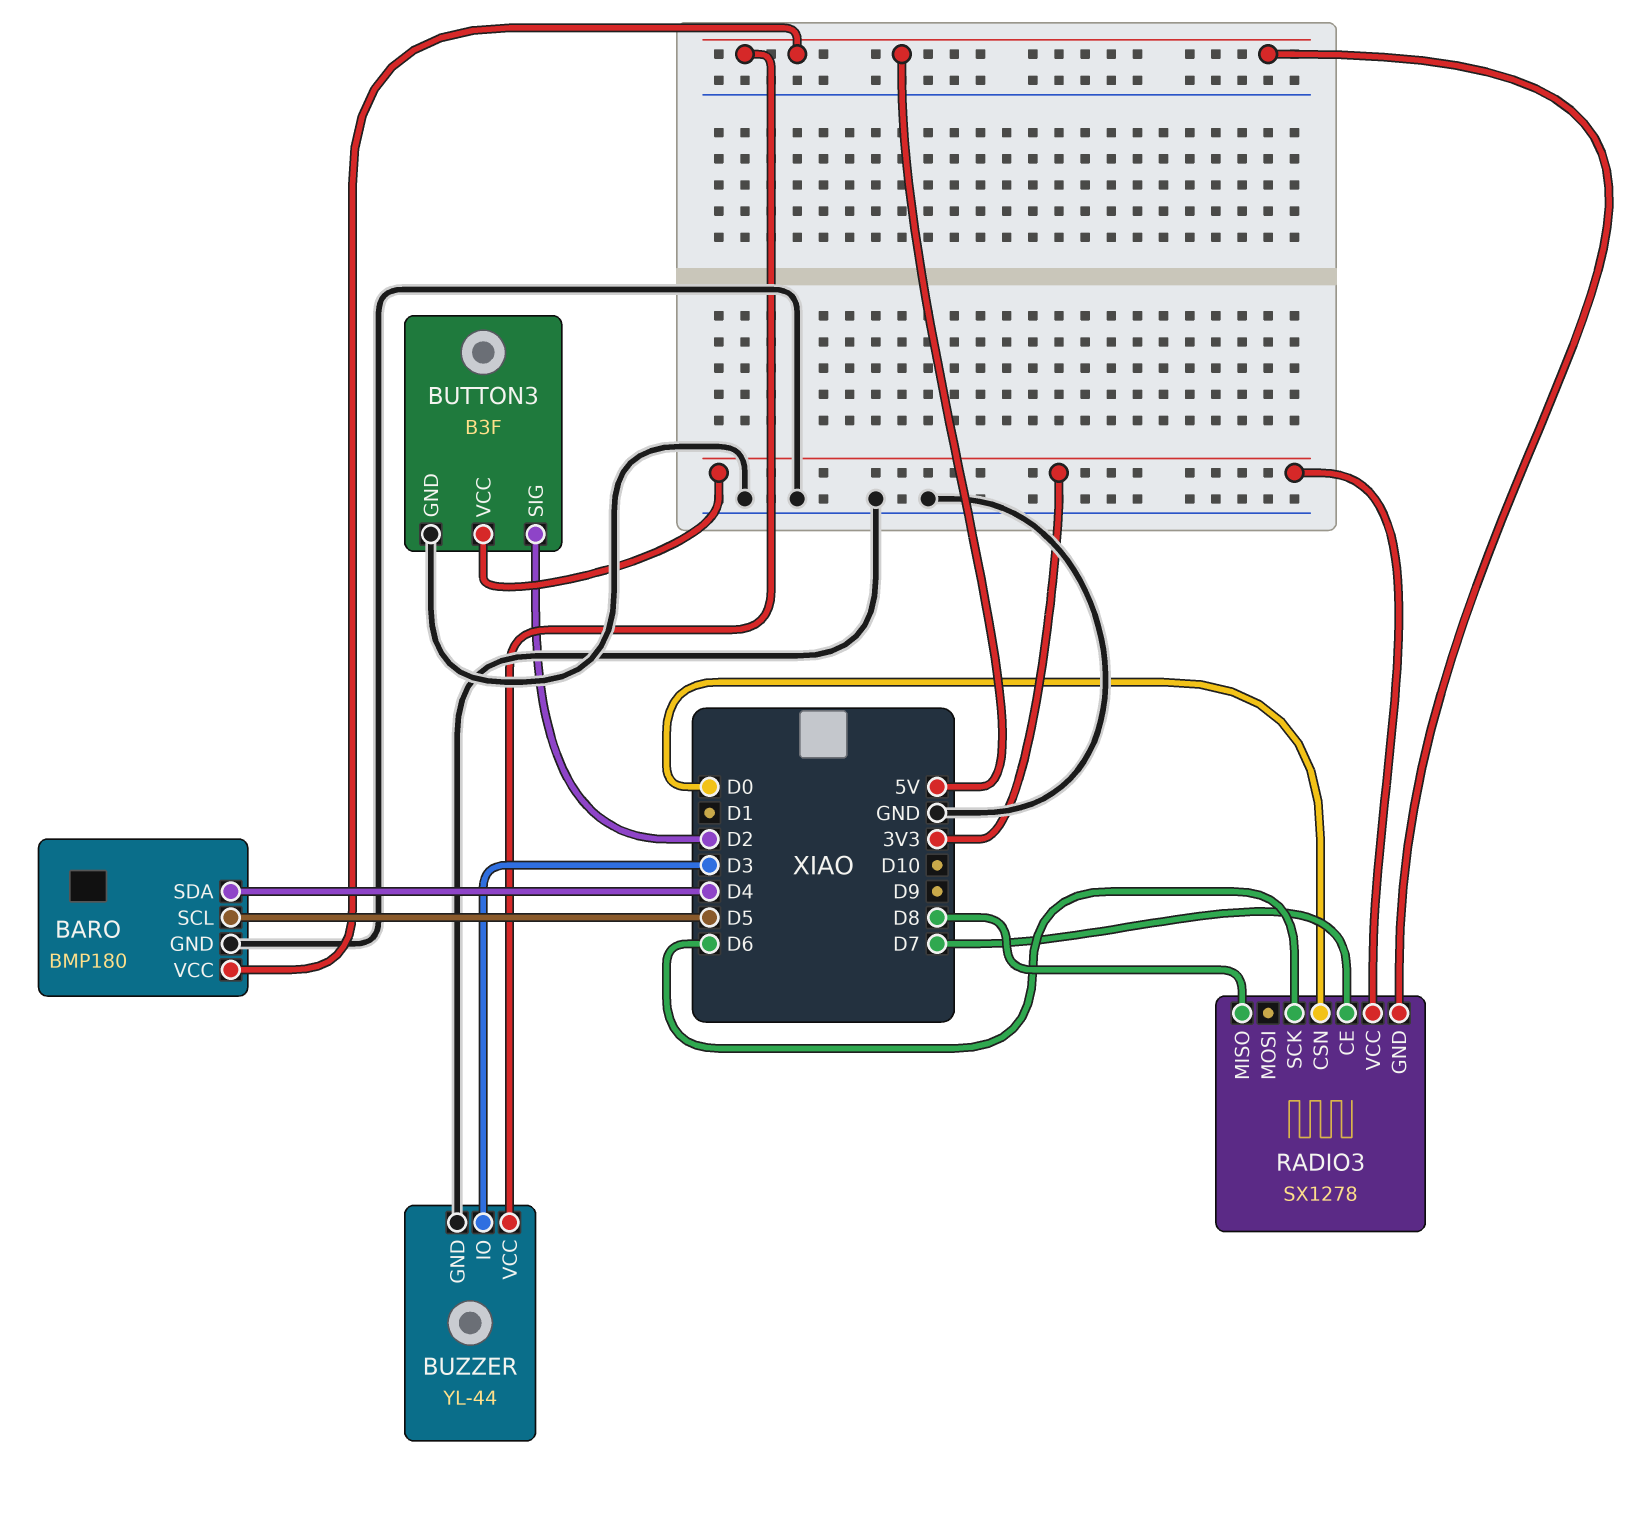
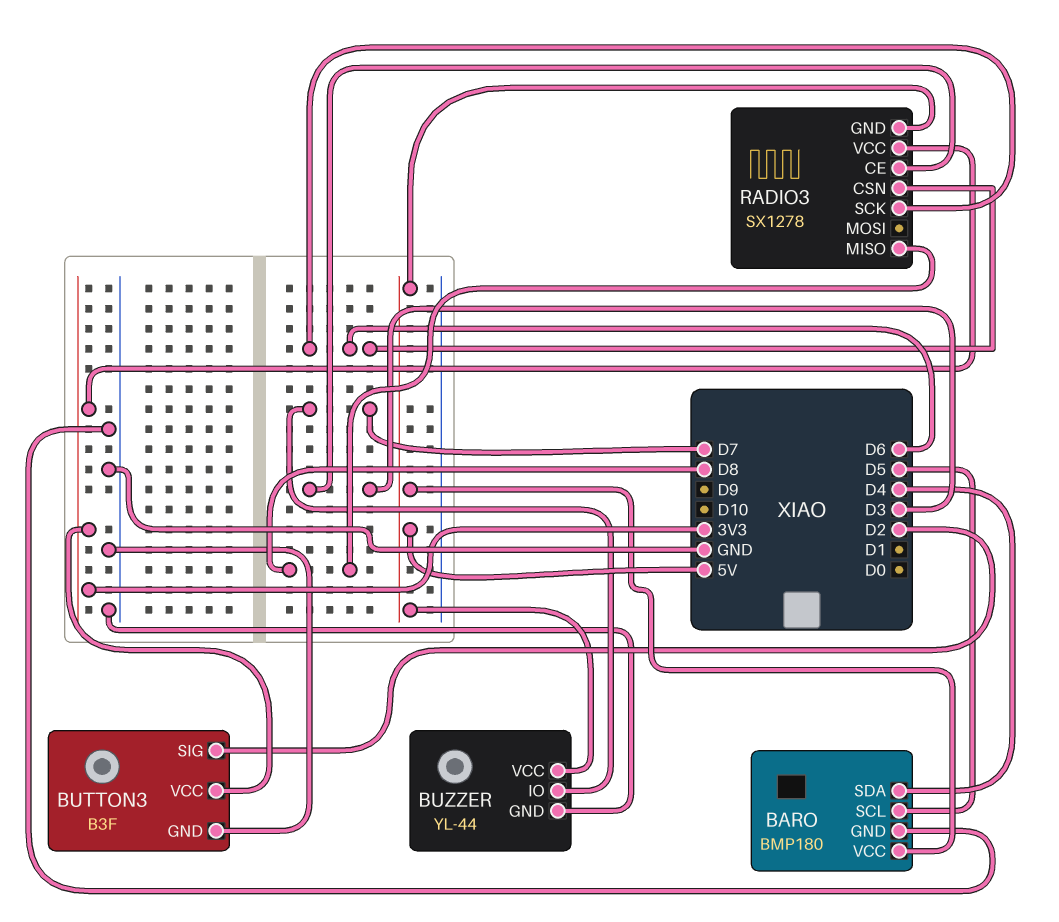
BUZZER pin IO: D3 -> D7
RADIO3 pin CE: D7 -> D3
RADIO3 pin CSN: D0 -> D6

